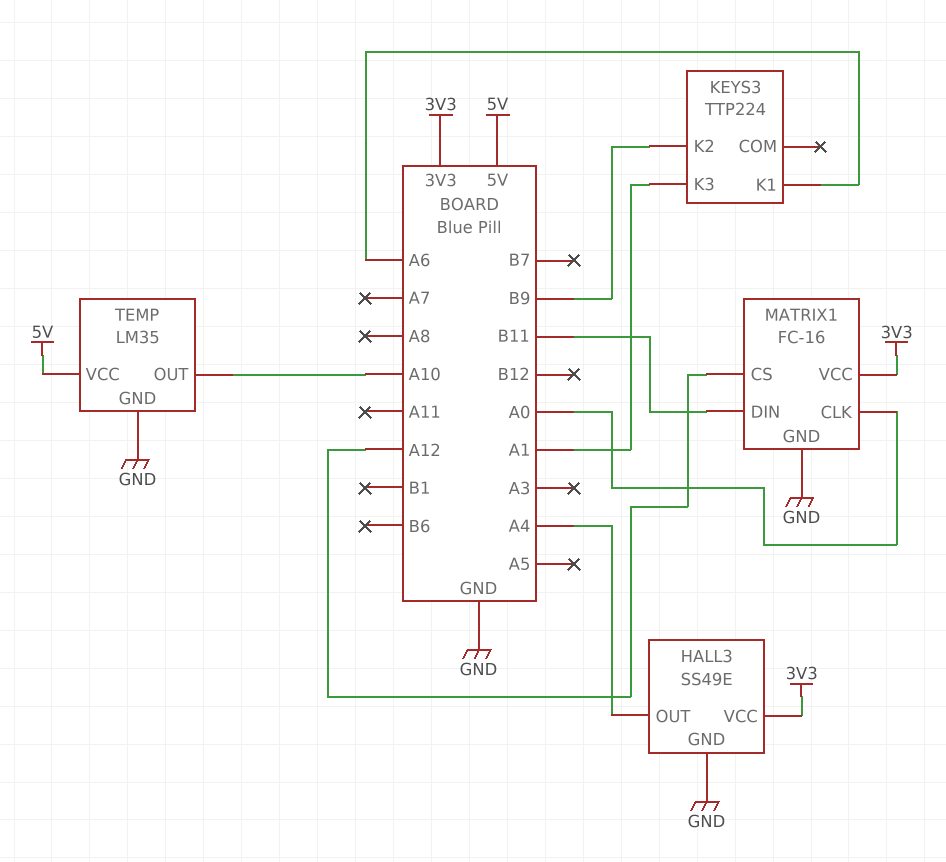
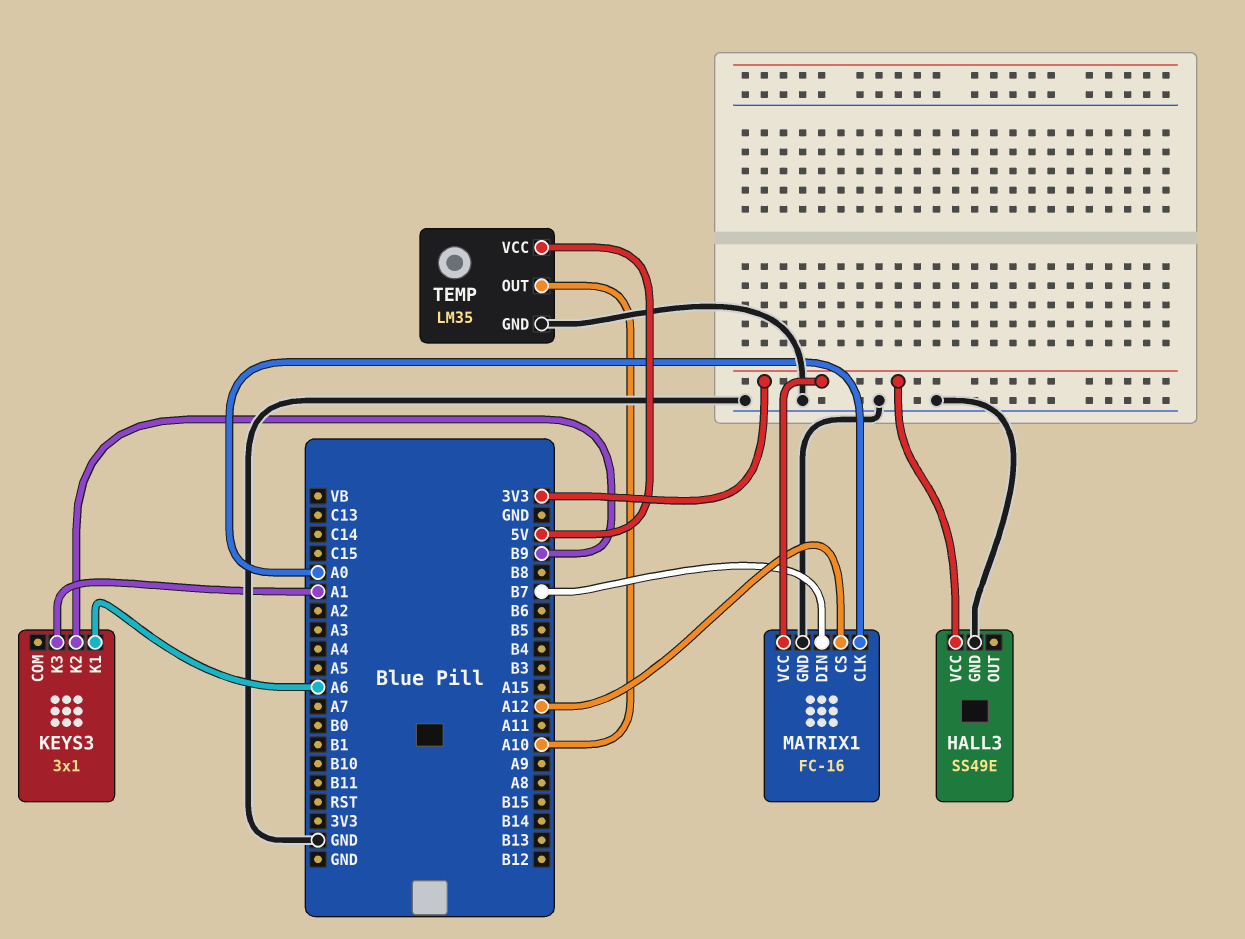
HALL3 pin OUT: A4 -> none
KEYS3: TTP224 -> 3x1
MATRIX1 pin DIN: B11 -> B7

